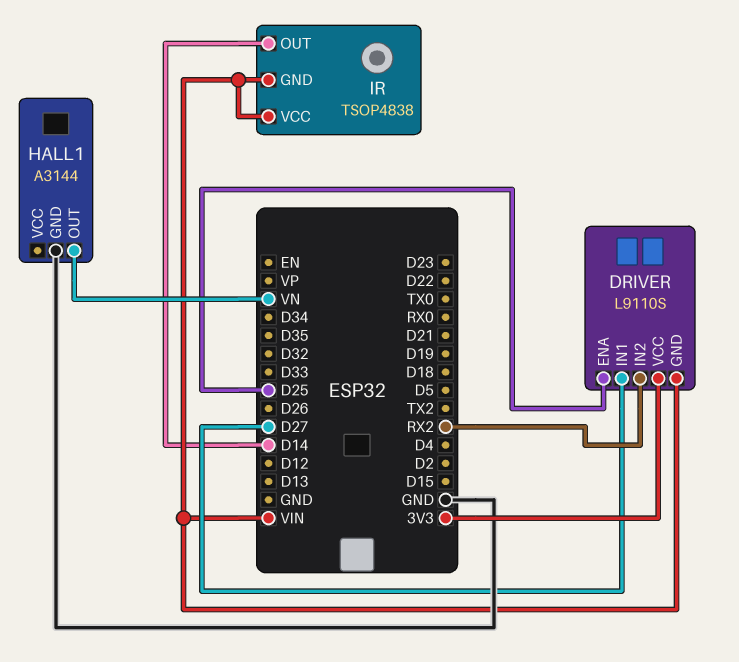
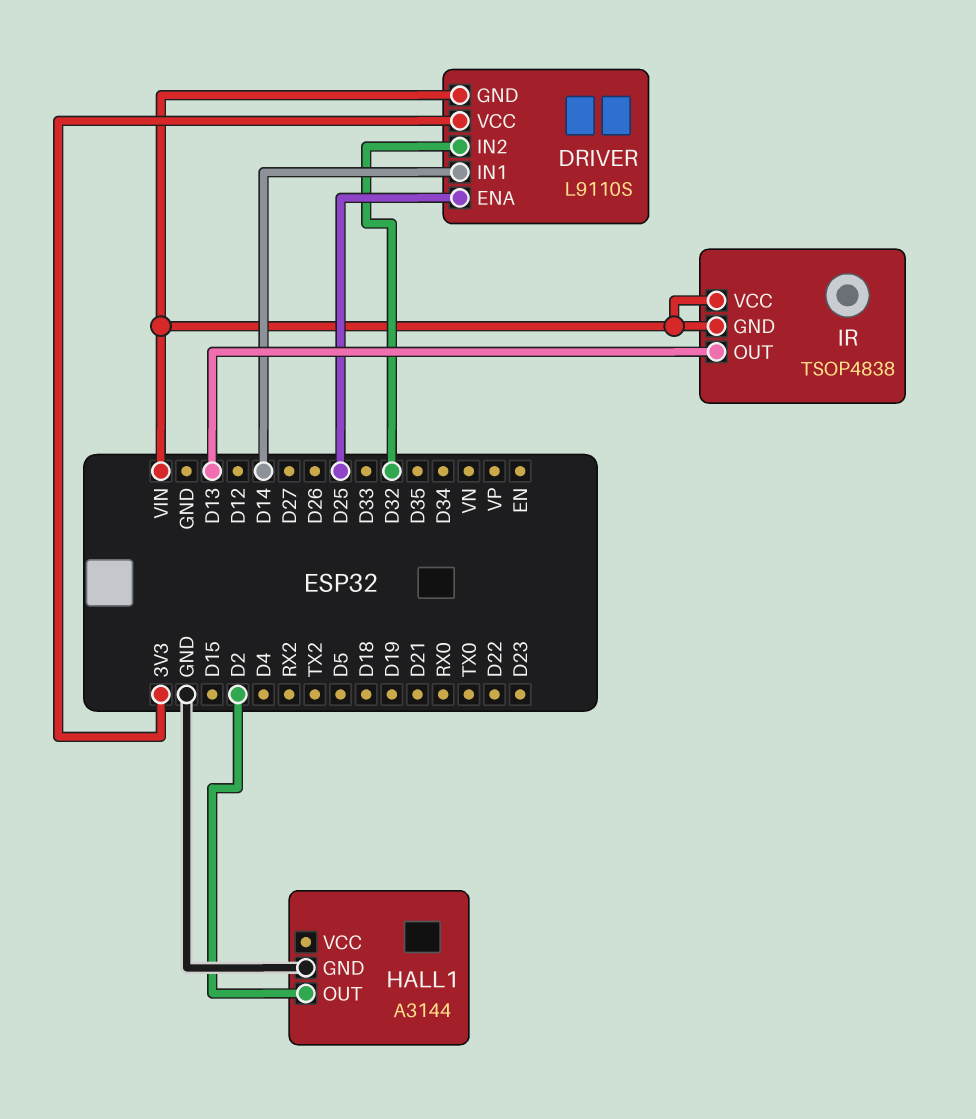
DRIVER pin IN1: D27 -> D14
DRIVER pin IN2: RX2 -> D32
HALL1 pin OUT: VN -> D2
IR pin OUT: D14 -> D13

